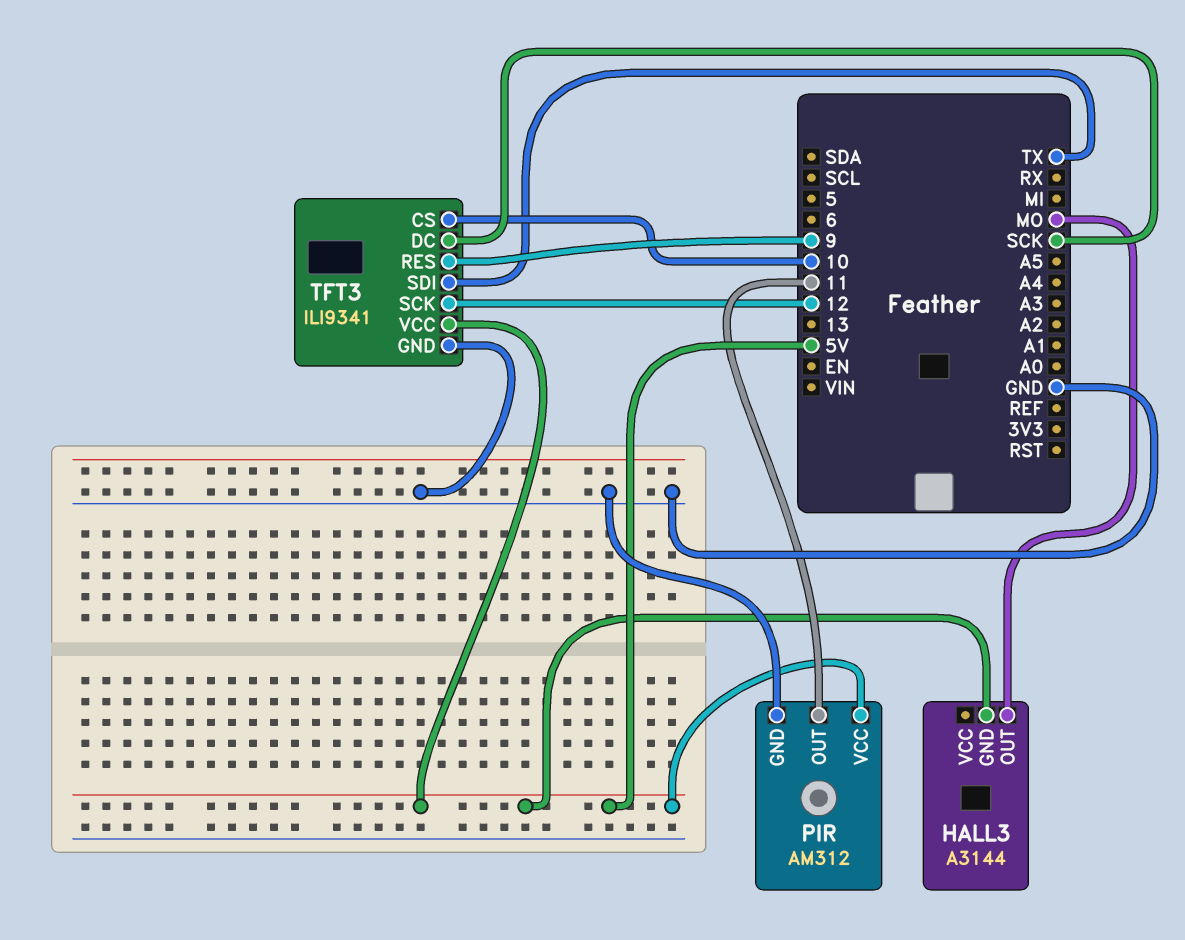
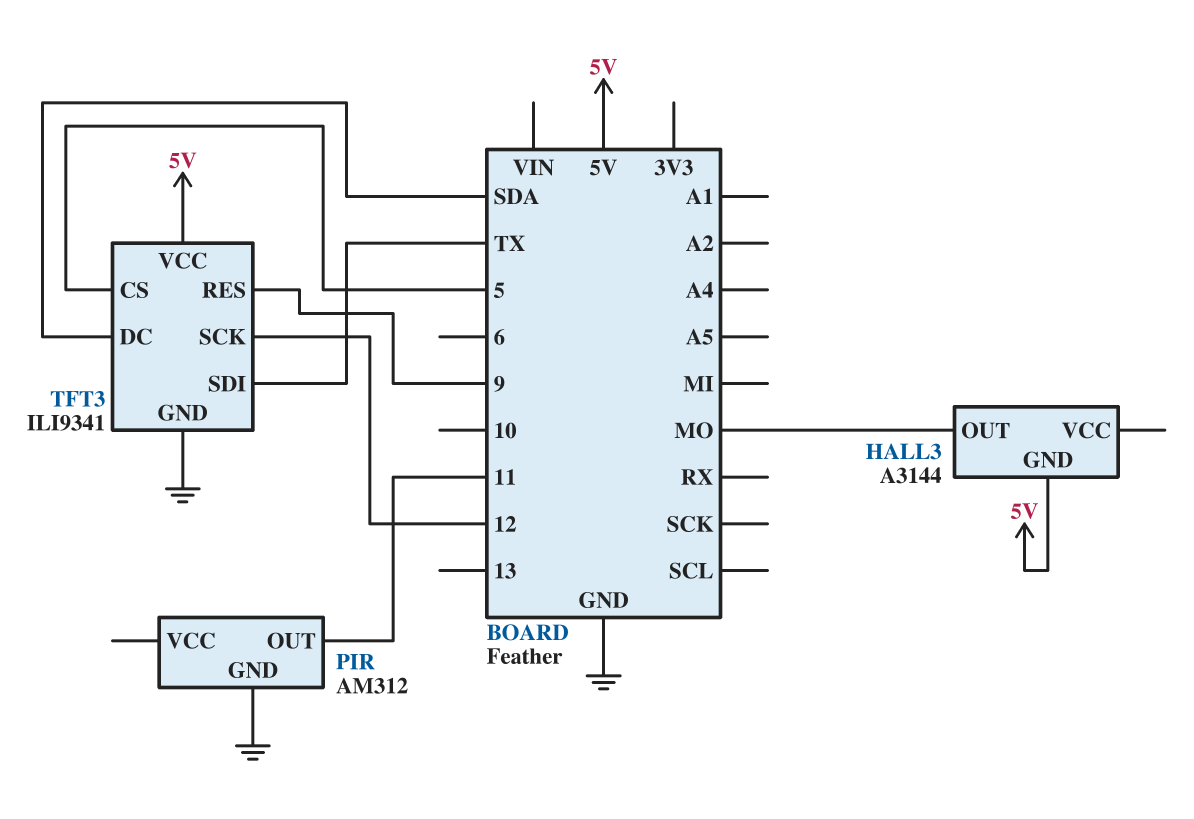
PIR pin VCC: 5V -> none
TFT3 pin CS: 10 -> 5
TFT3 pin DC: SCK -> SDA

